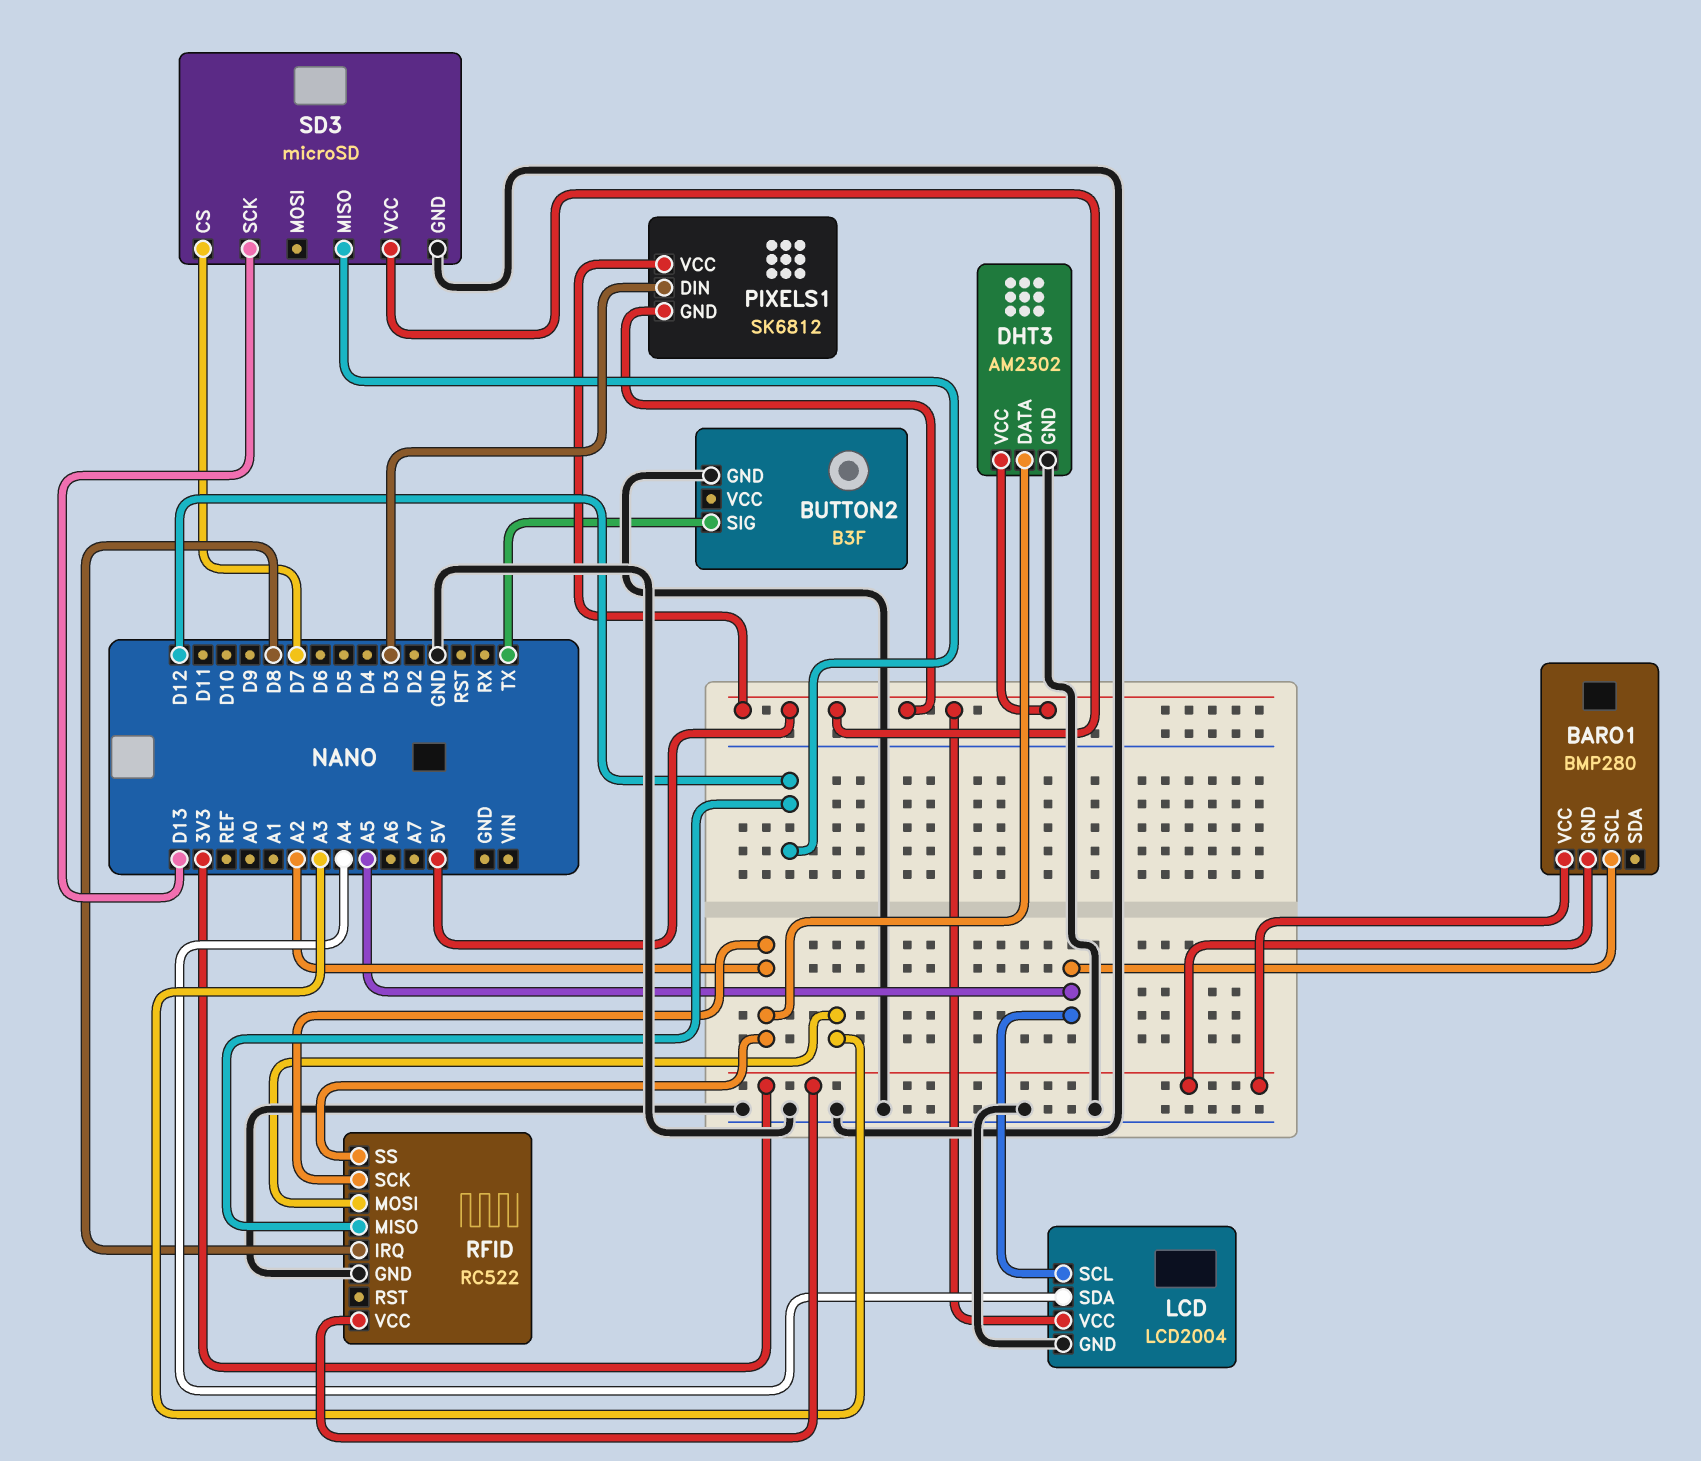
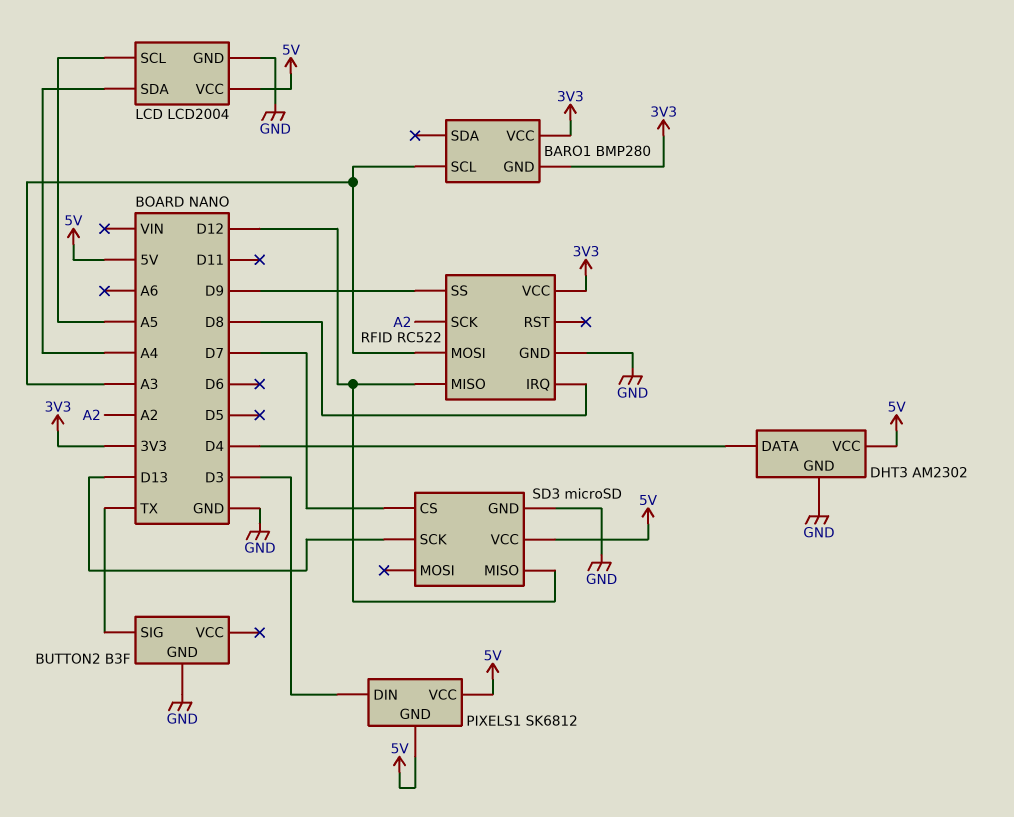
BARO1 pin SCL: A5 -> A3
DHT3 pin DATA: A2 -> D4
RFID pin SS: A2 -> D9

